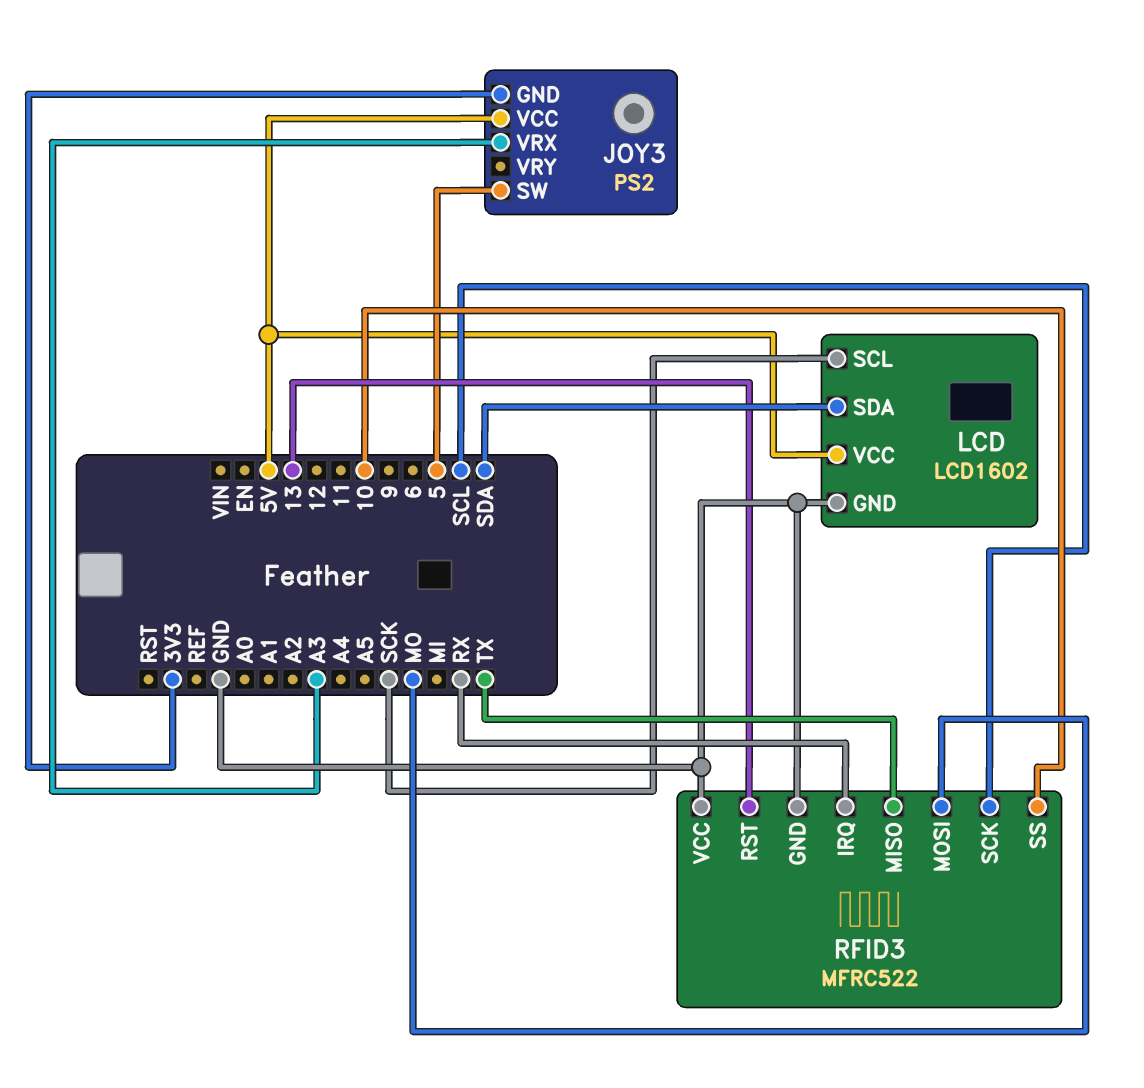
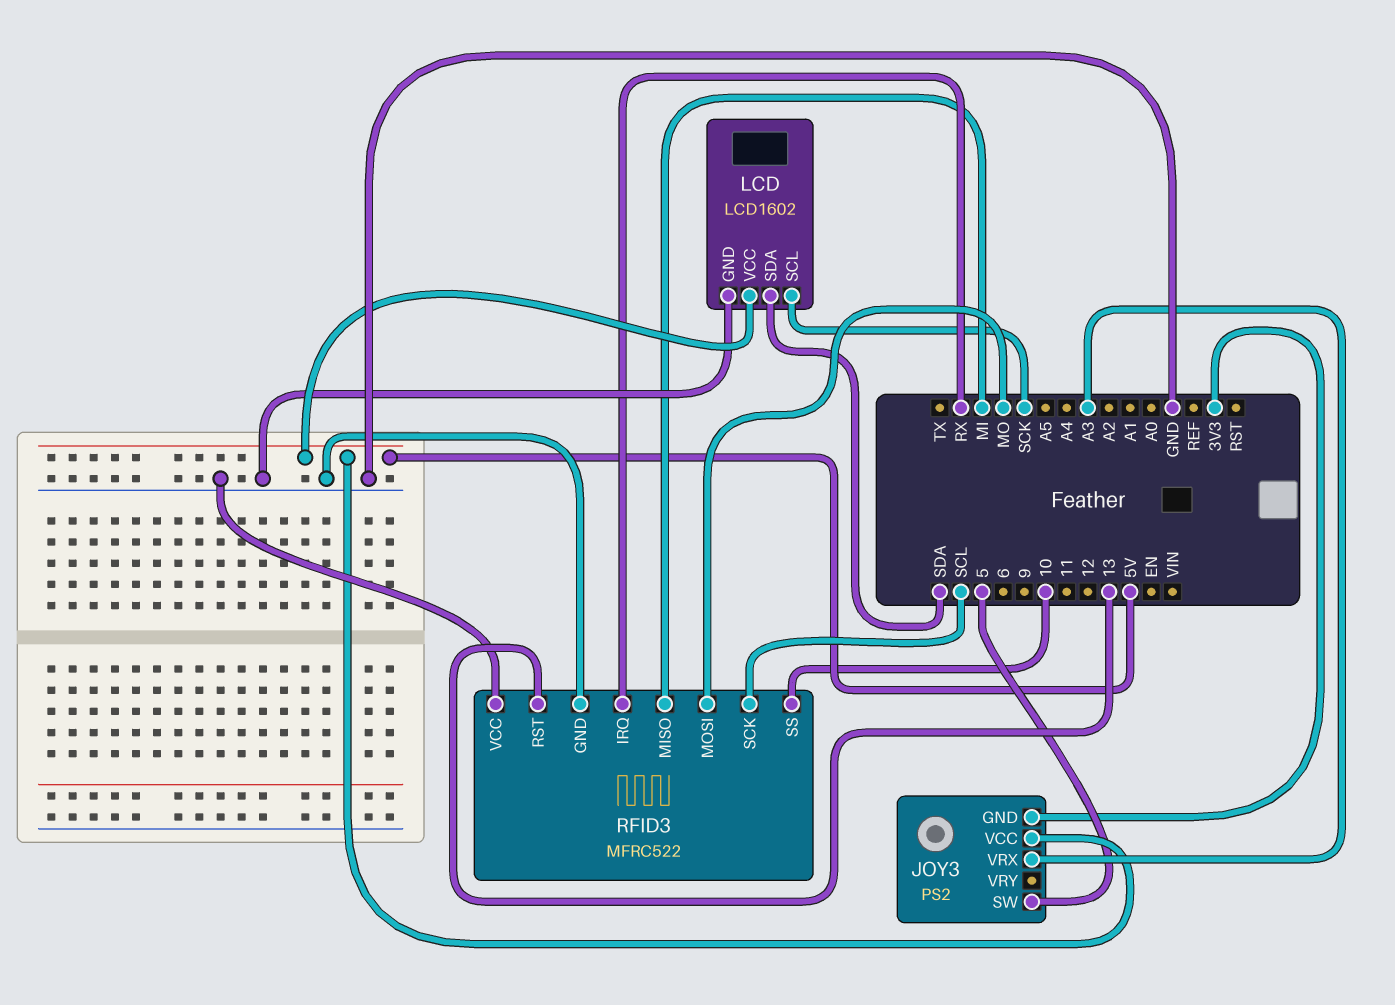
RFID3 pin MISO: TX -> MI

